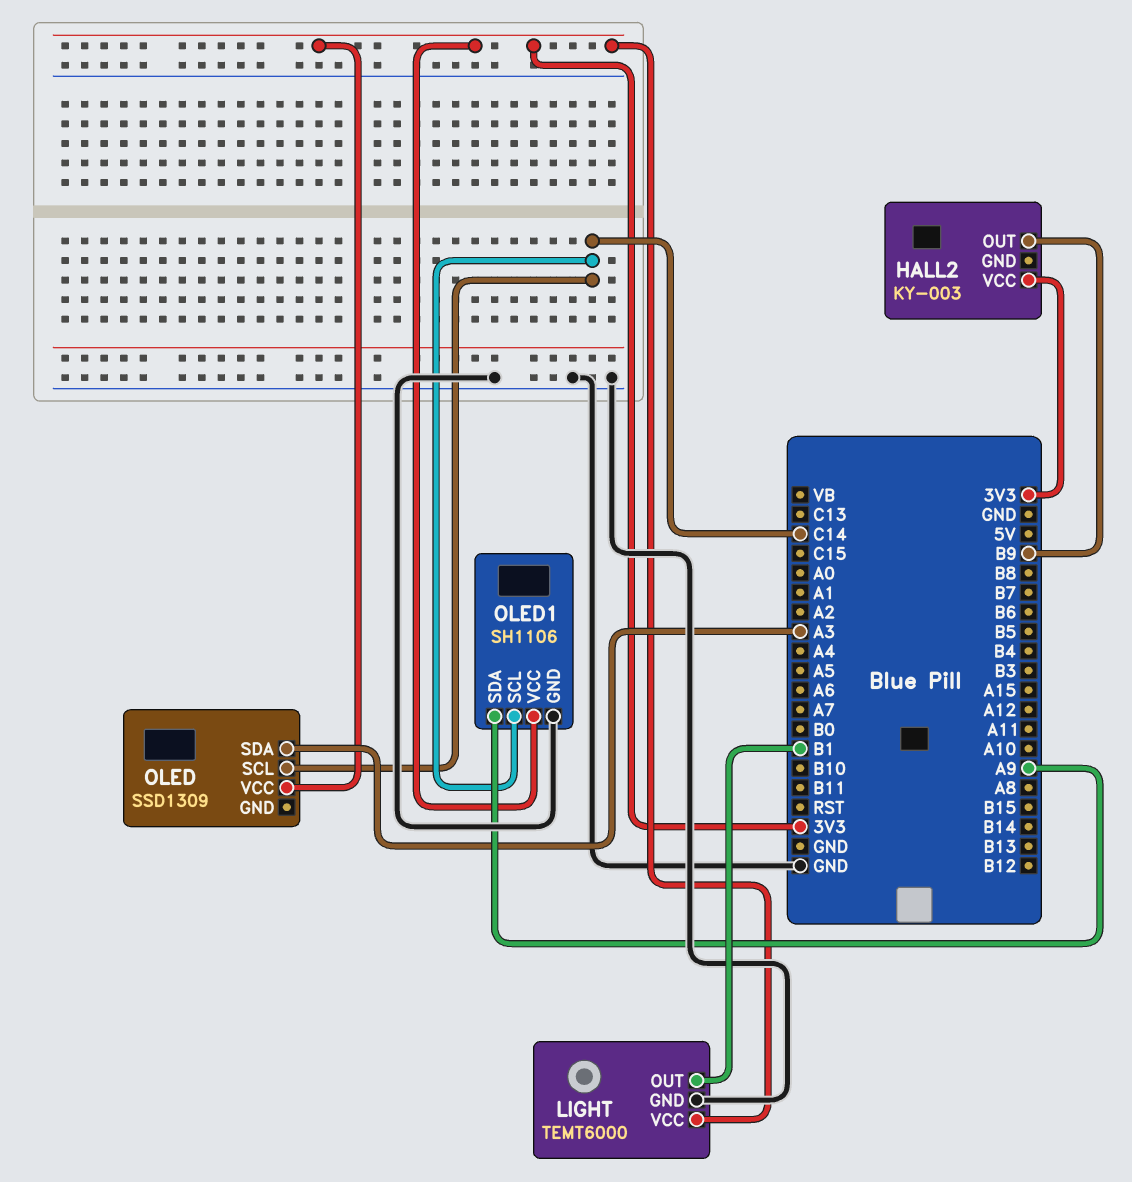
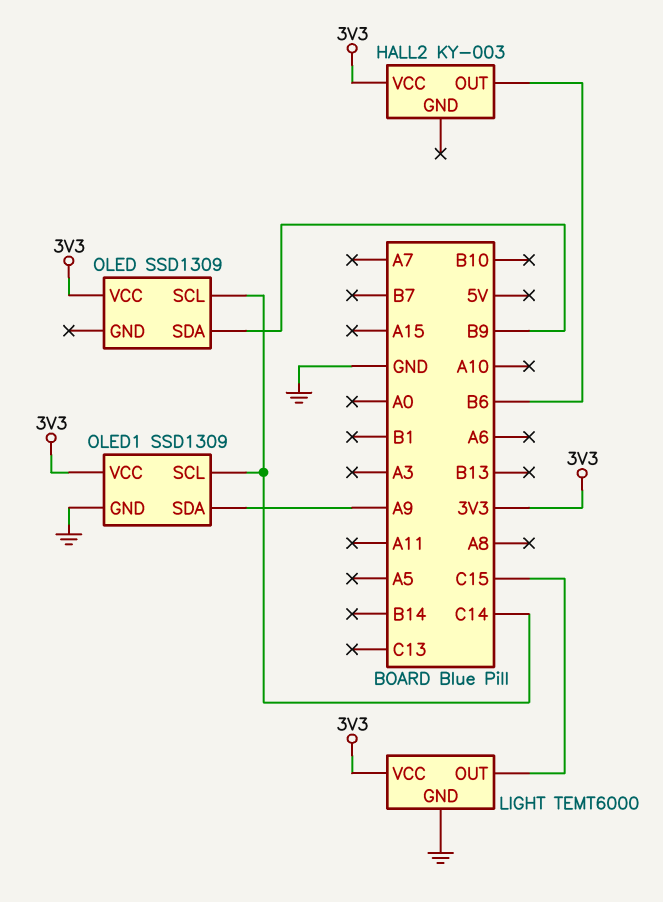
HALL2 pin OUT: B9 -> B6
LIGHT pin OUT: B1 -> C15
OLED pin SDA: A3 -> B9
OLED1: SH1106 -> SSD1309

